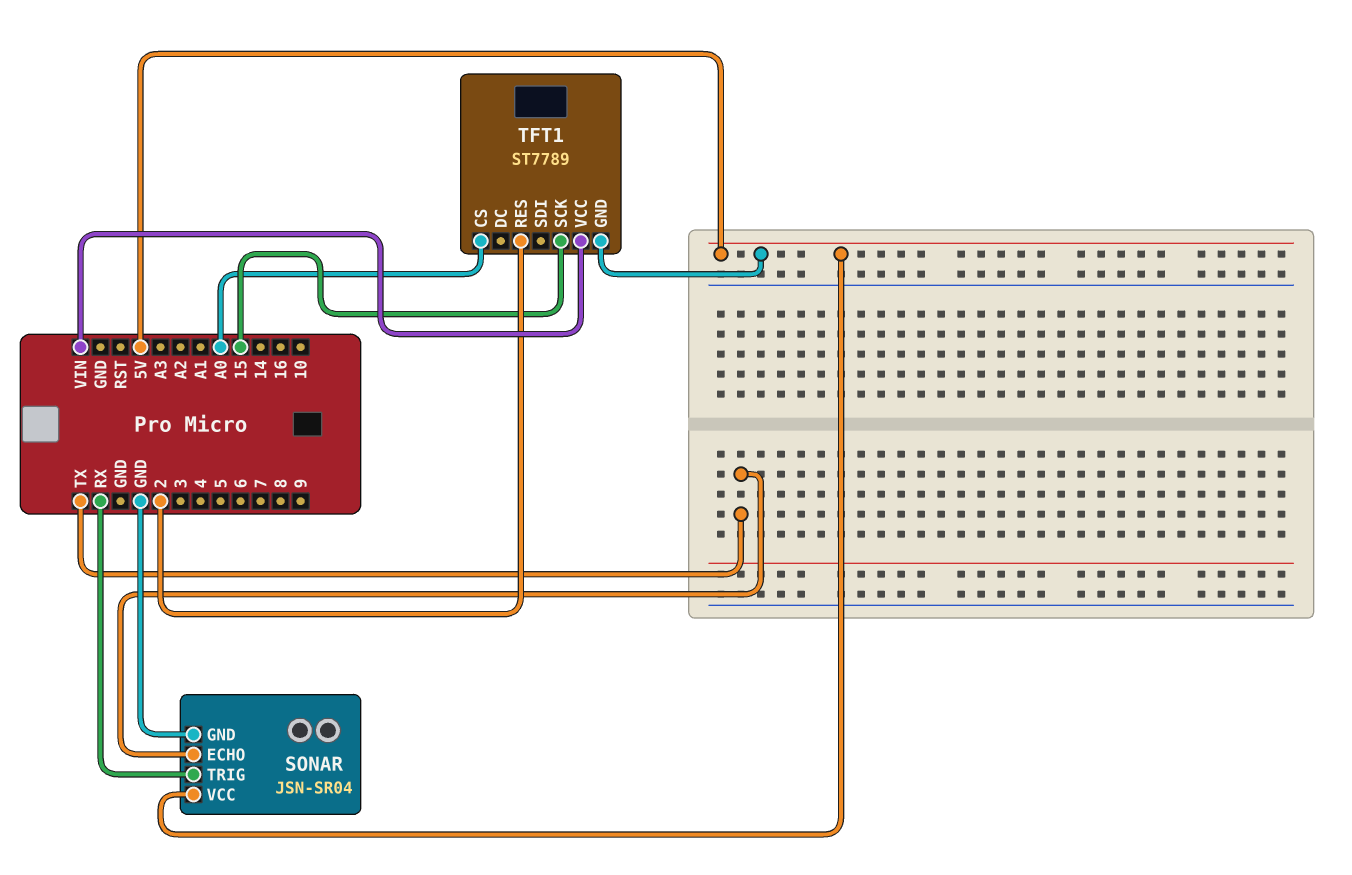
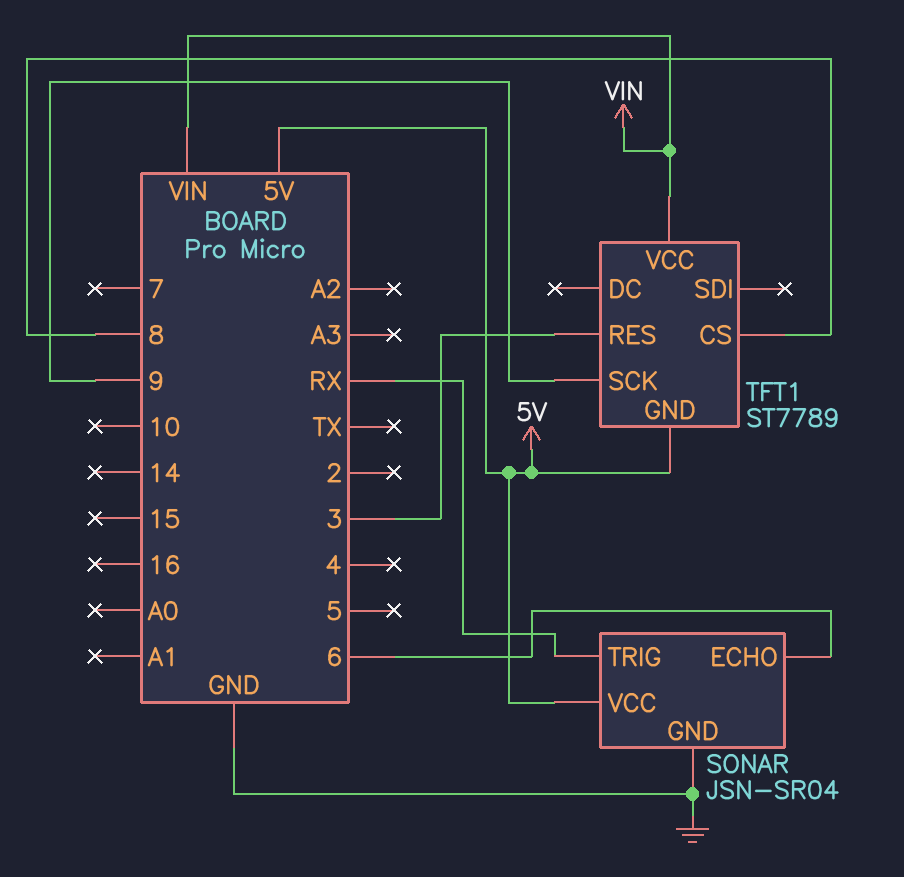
SONAR pin ECHO: TX -> 6
TFT1 pin CS: A0 -> 8
TFT1 pin RES: 2 -> 3
TFT1 pin SCK: 15 -> 9

